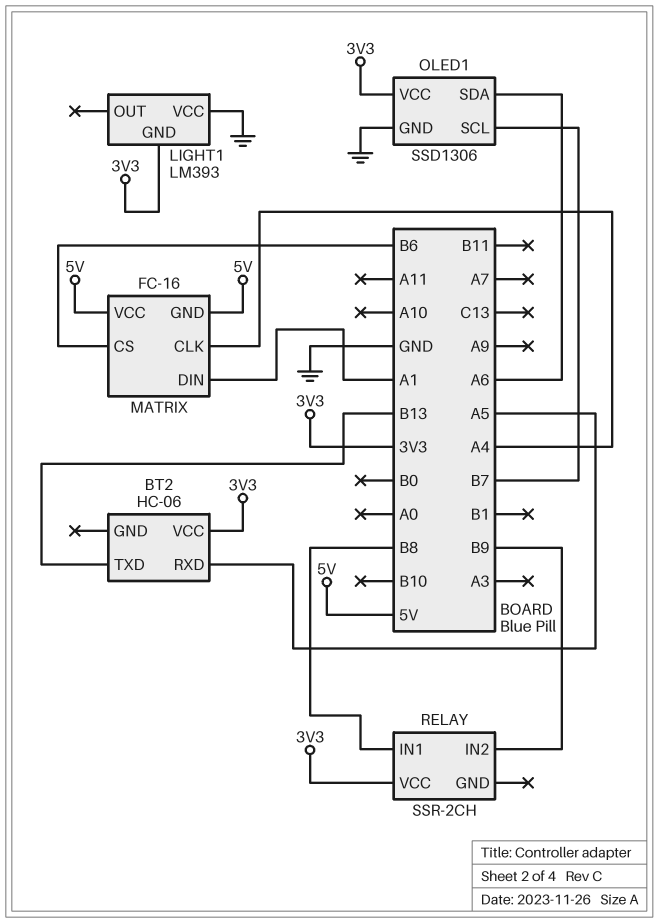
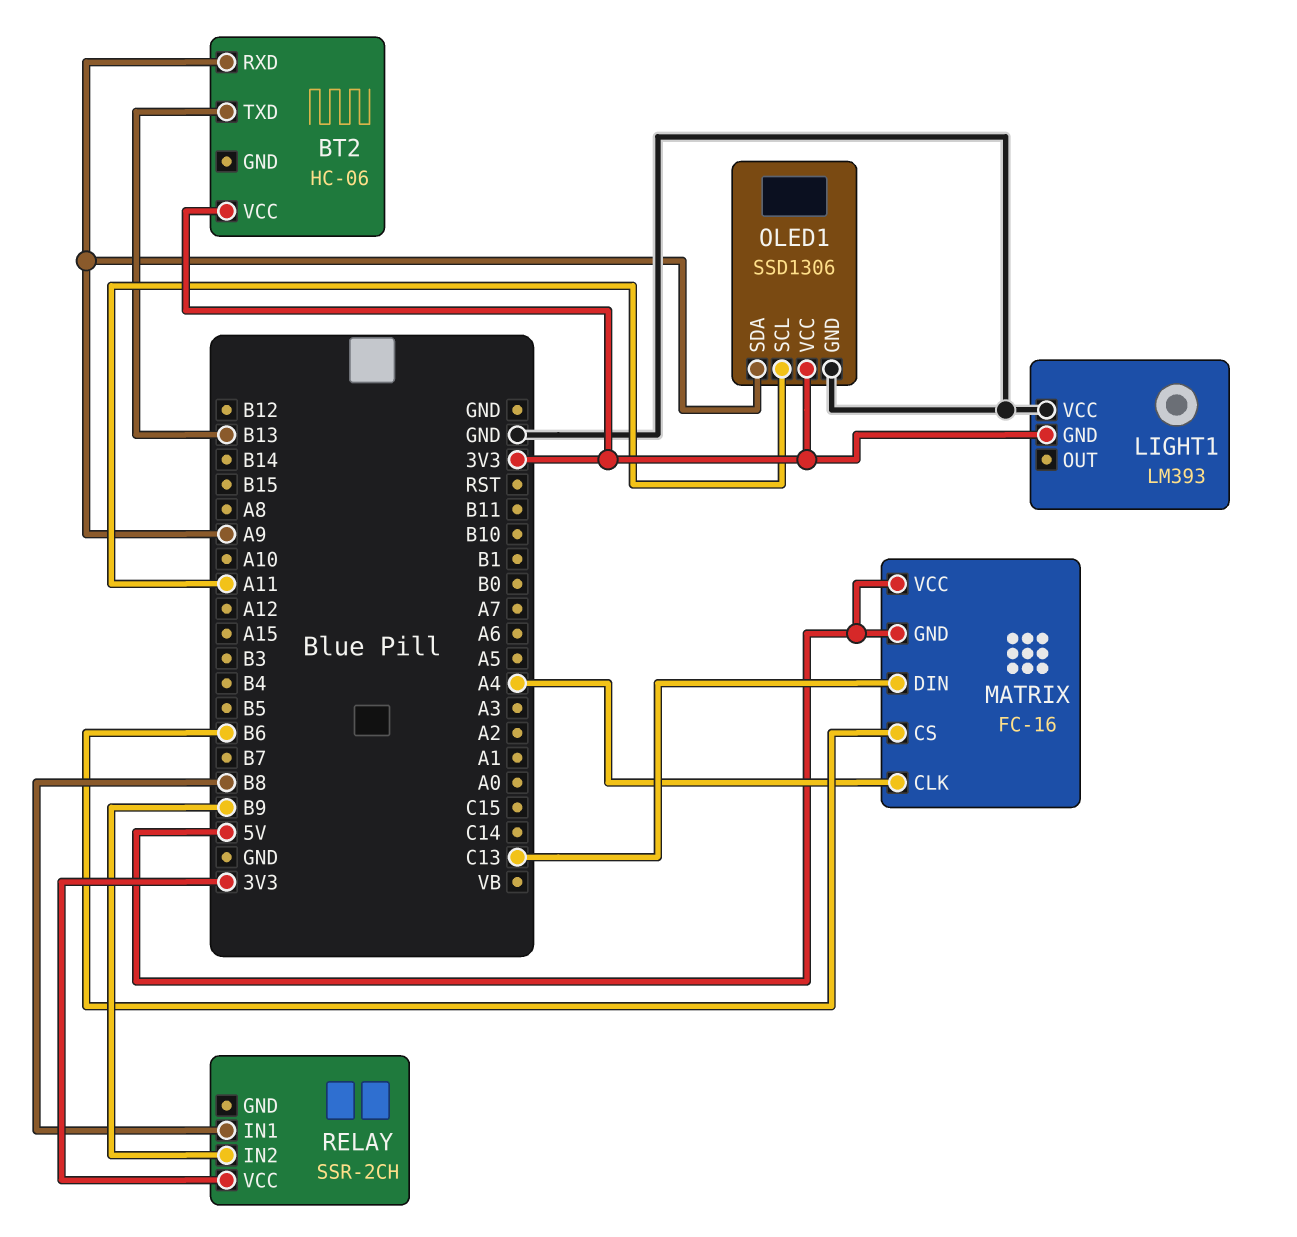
BT2 pin RXD: A5 -> A9
MATRIX pin DIN: A1 -> C13
OLED1 pin SCL: B7 -> A11
OLED1 pin SDA: A6 -> A9

